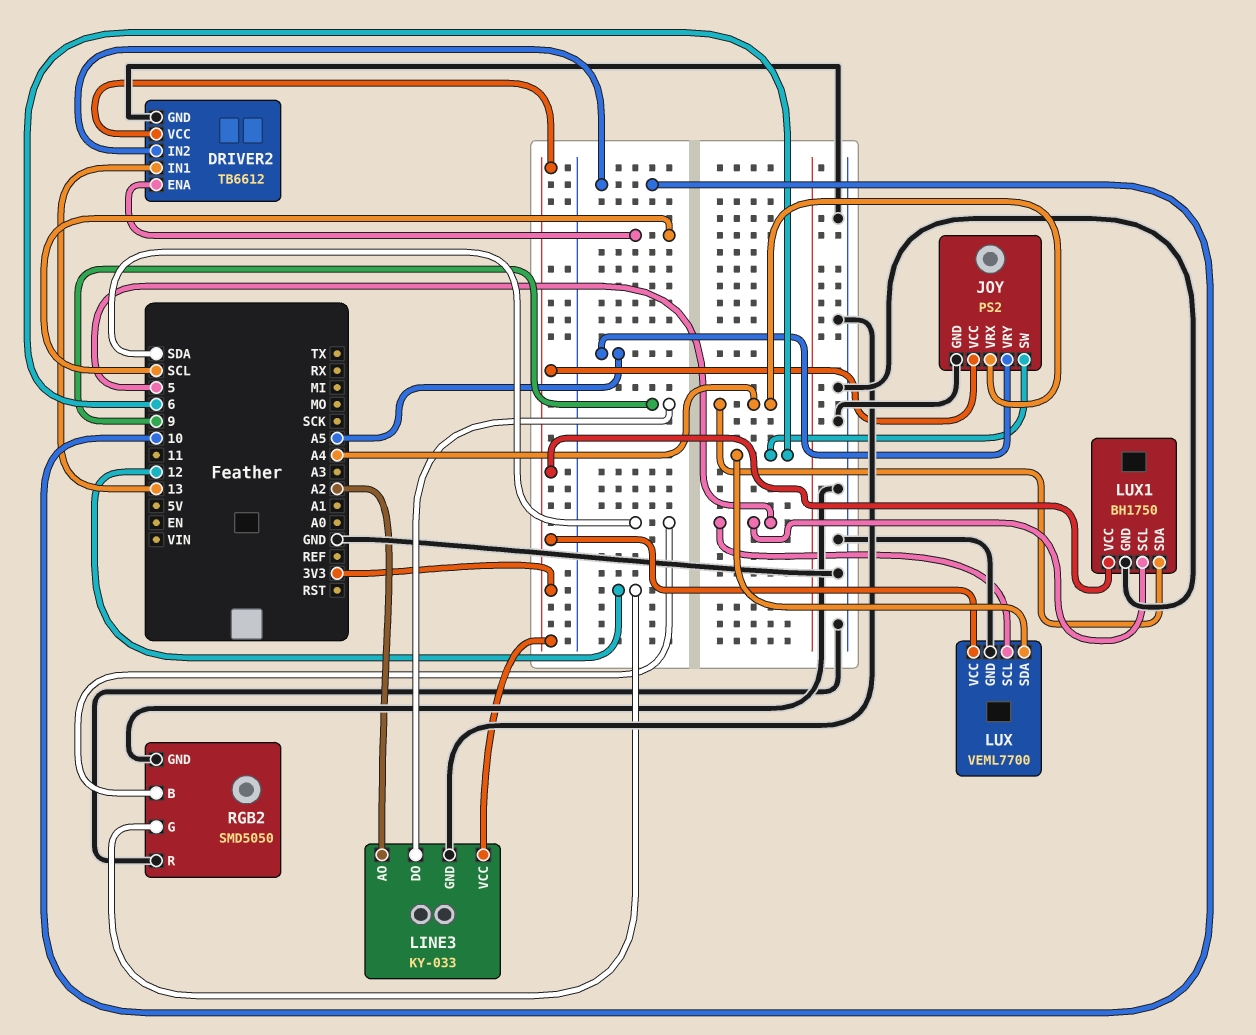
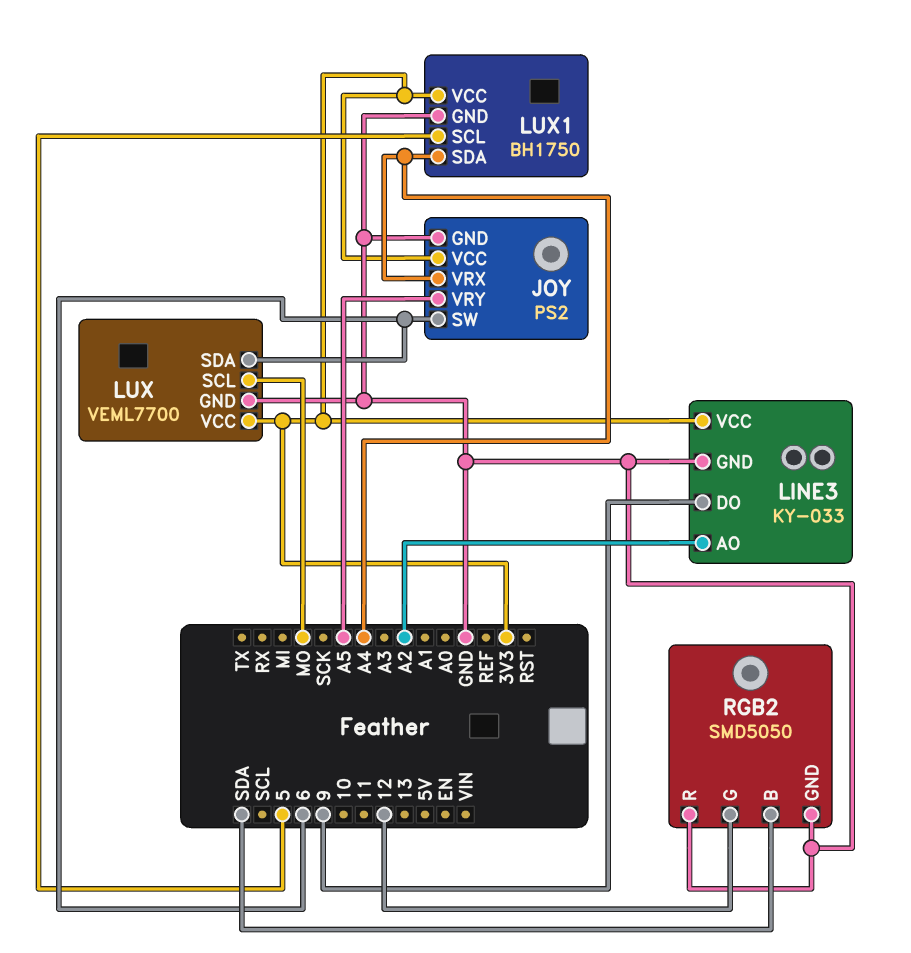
DRIVER2: TB6612 -> none
DRIVER2 pin ENA: SCL -> none
DRIVER2 pin GND: GND -> none
DRIVER2 pin IN1: 13 -> none
DRIVER2 pin IN2: 10 -> none
DRIVER2 pin VCC: 3V3 -> none
LUX pin SCL: 5 -> MO

